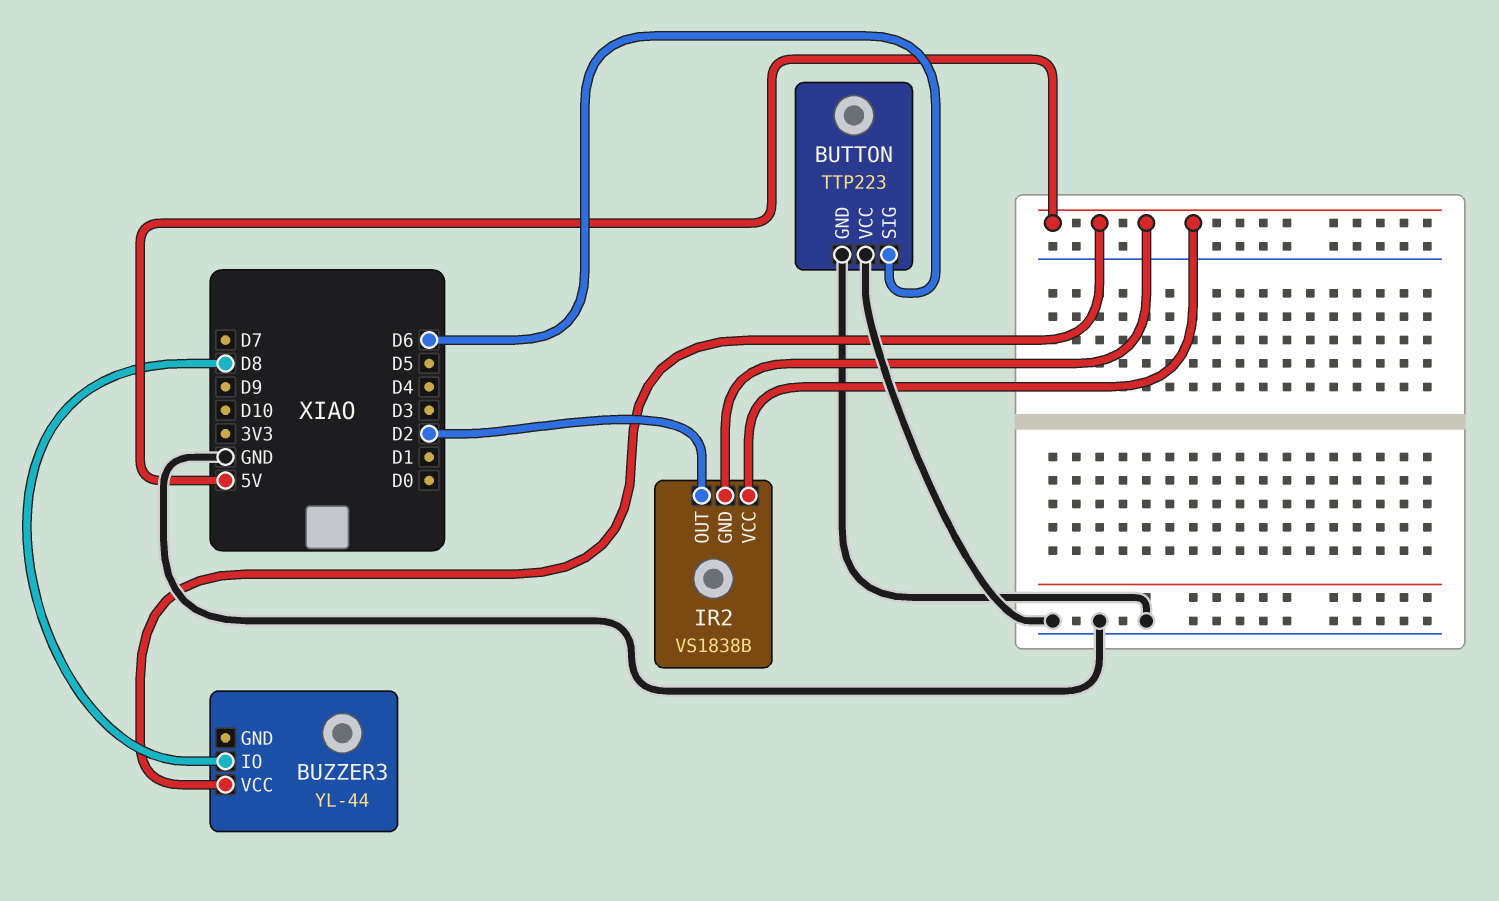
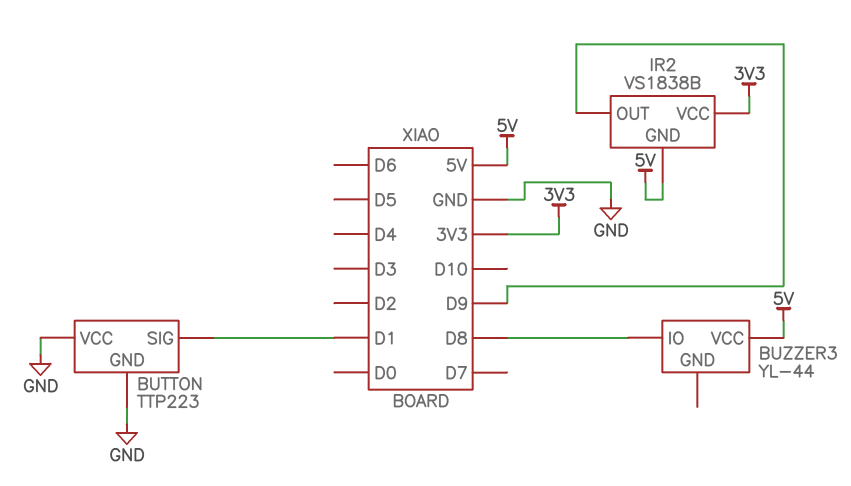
BUTTON pin SIG: D6 -> D1
IR2 pin OUT: D2 -> D9
IR2 pin VCC: 5V -> 3V3

